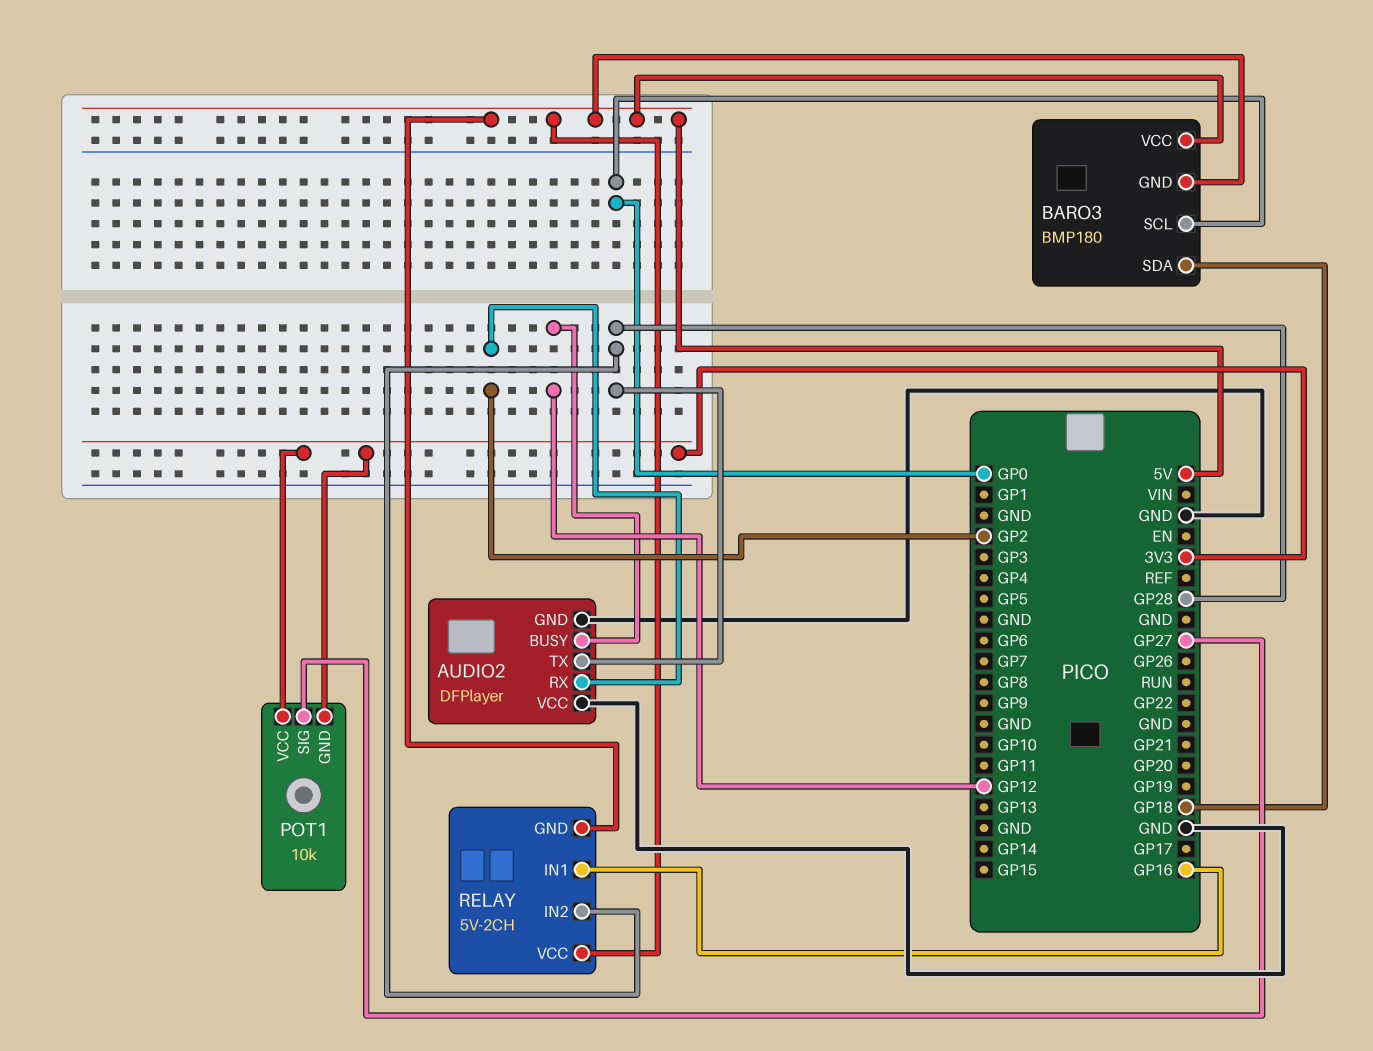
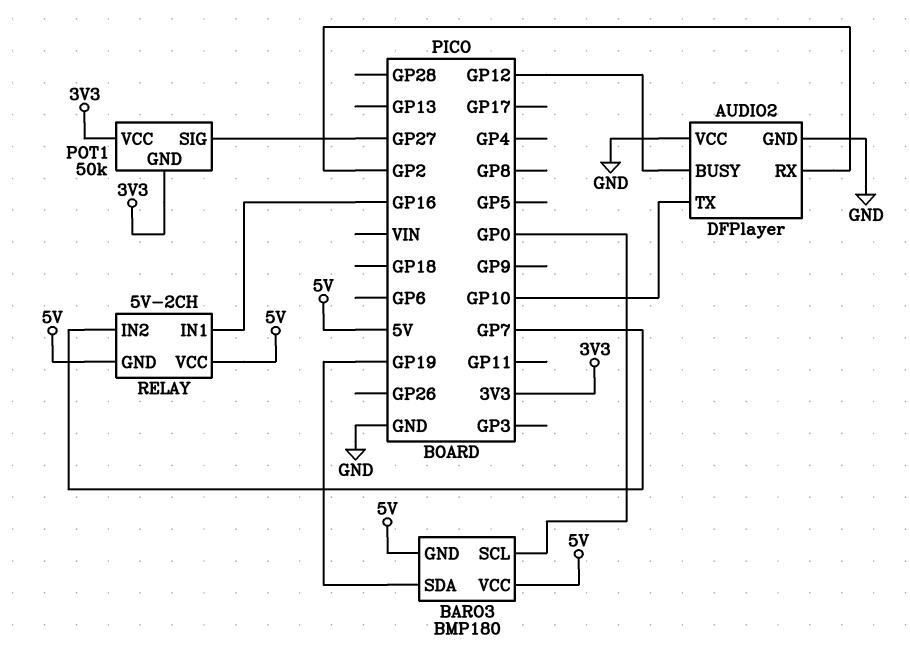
AUDIO2 pin TX: GP28 -> GP10
BARO3 pin SDA: GP18 -> GP19
POT1: 10k -> 50k
RELAY pin IN2: GP28 -> GP7

